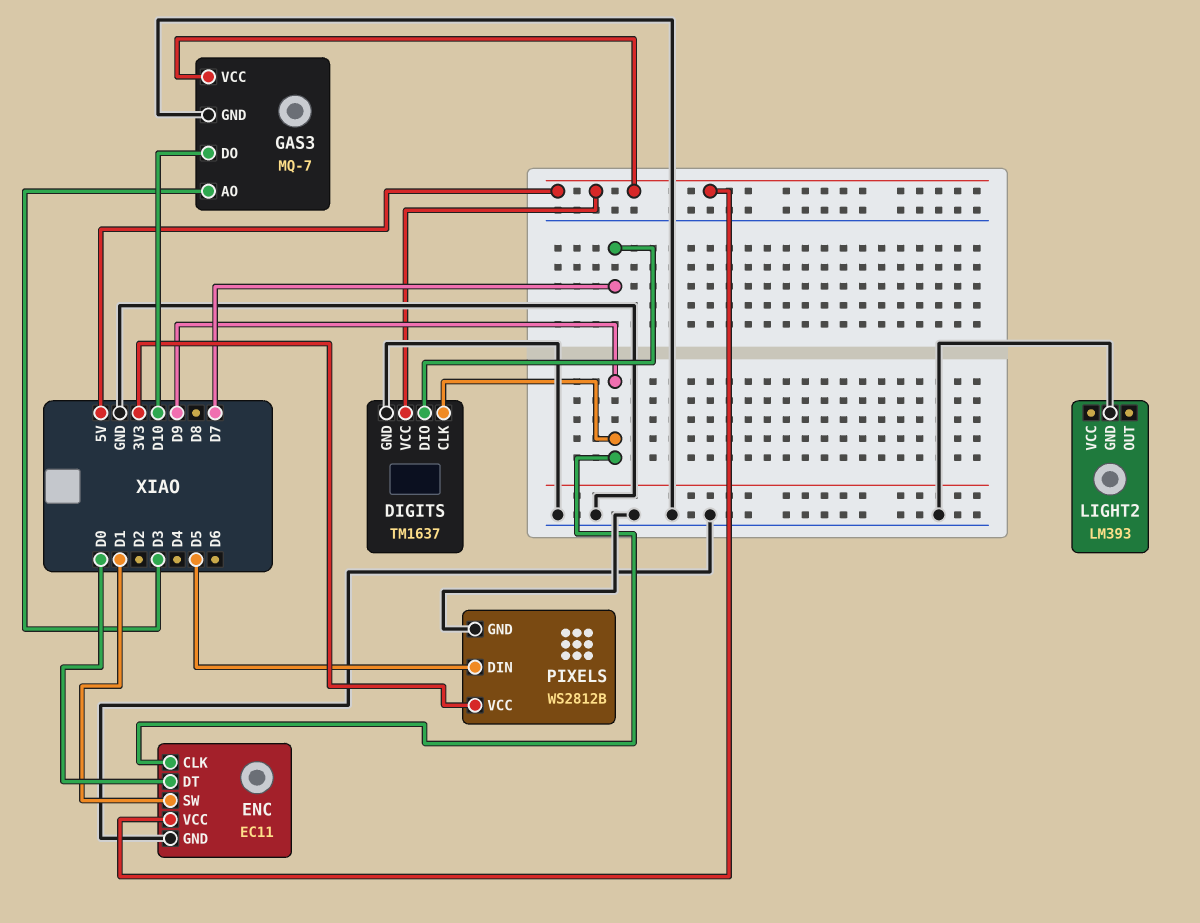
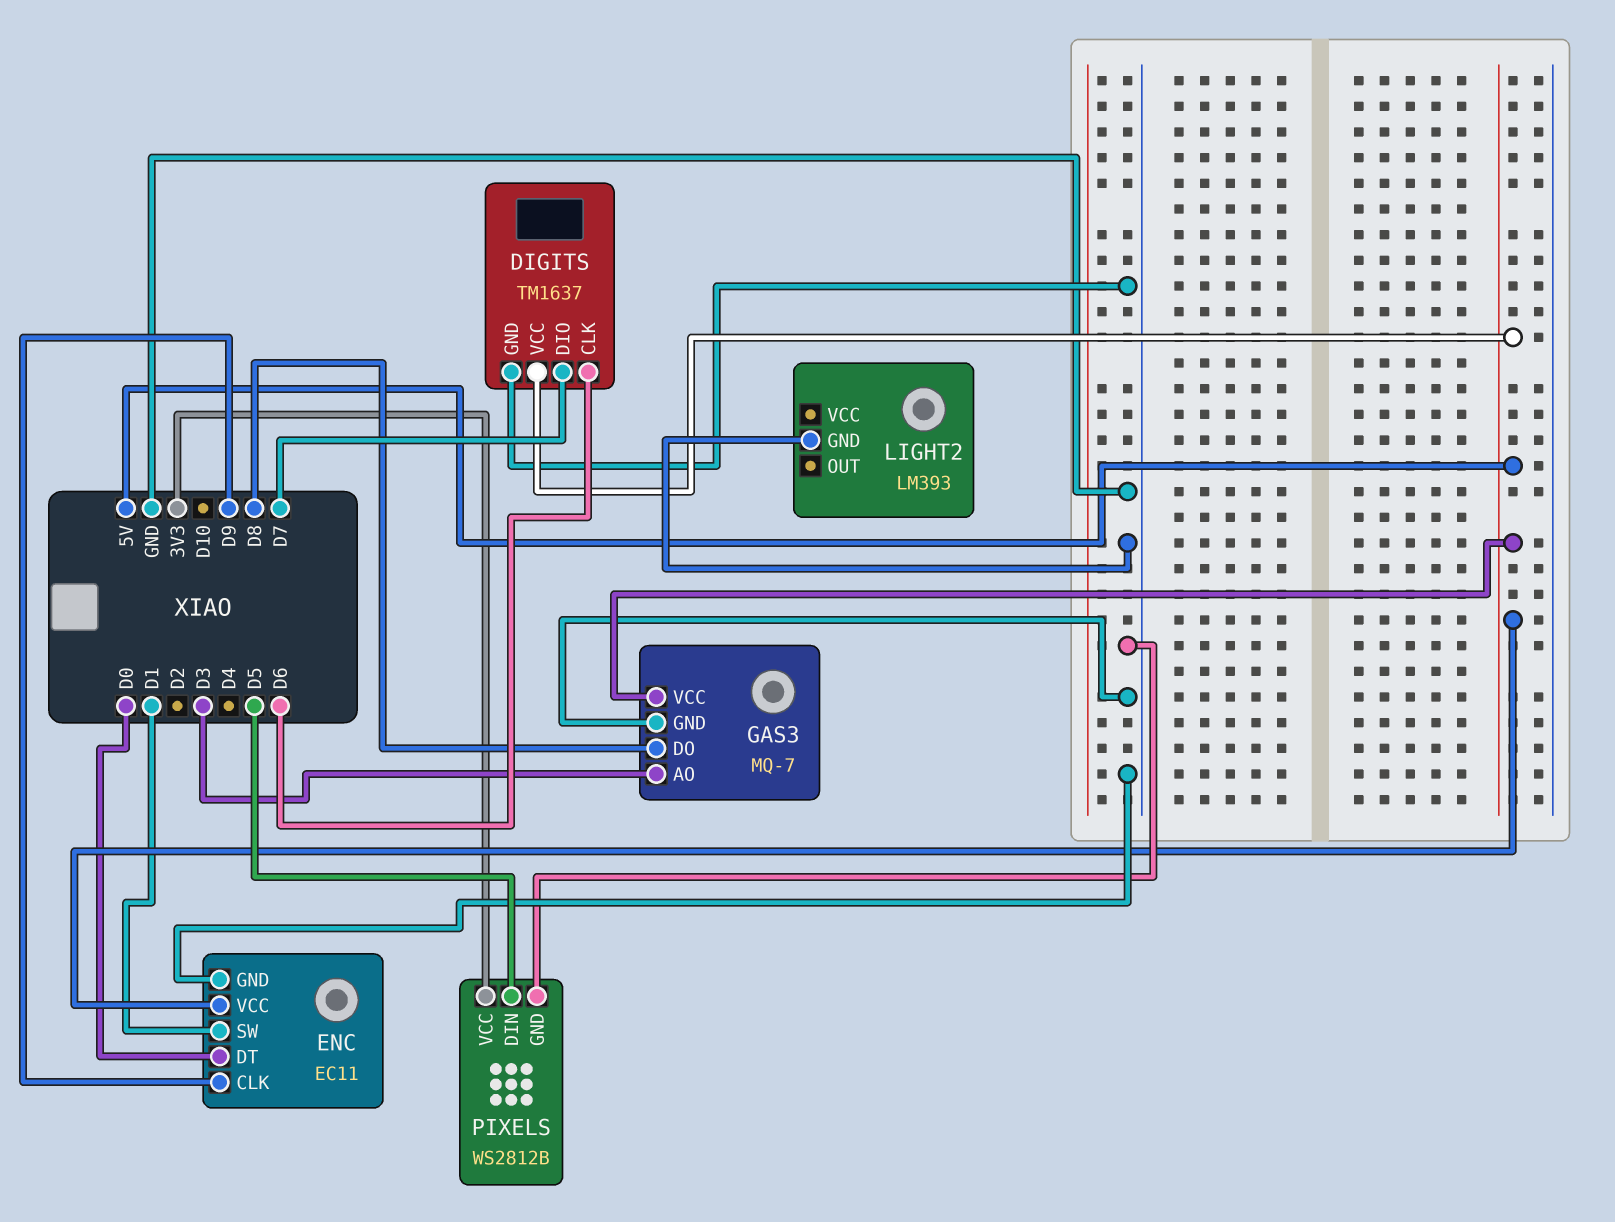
DIGITS pin CLK: D9 -> D6
GAS3 pin DO: D10 -> D8

